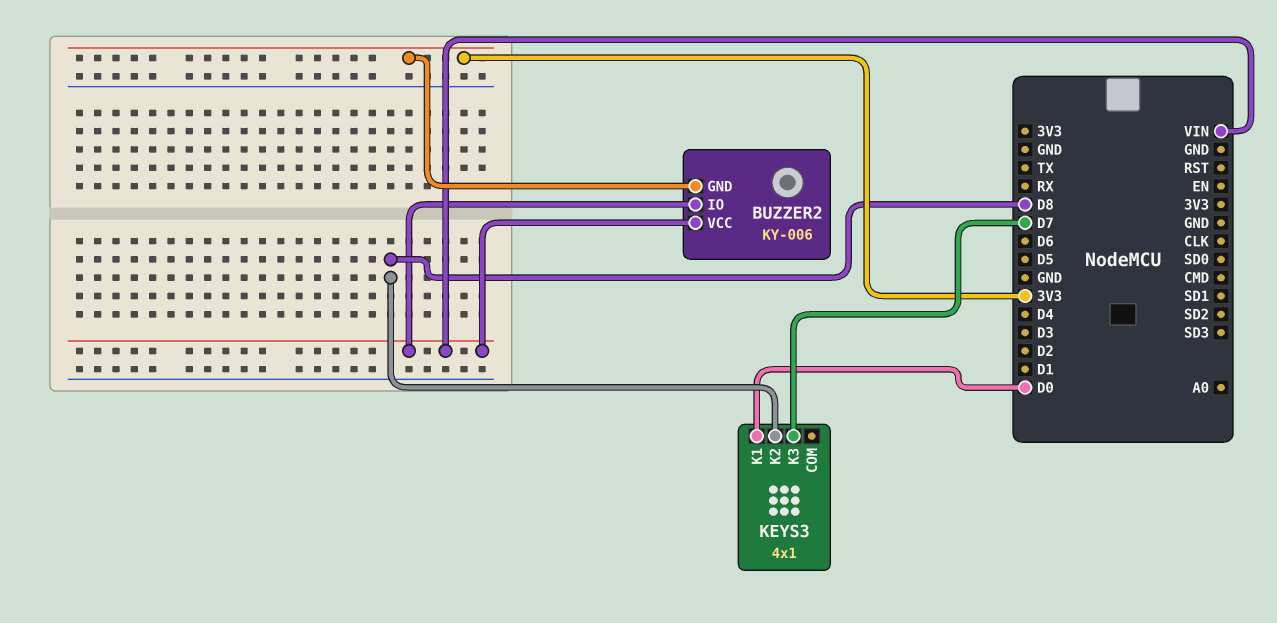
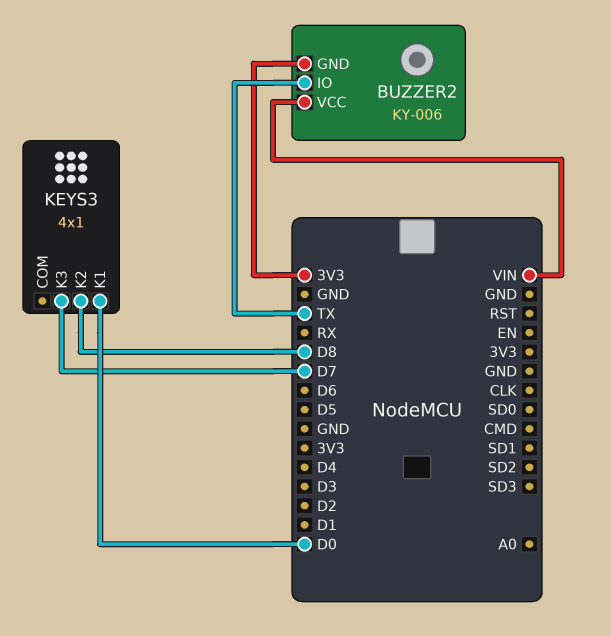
BUZZER2 pin IO: VIN -> TX

